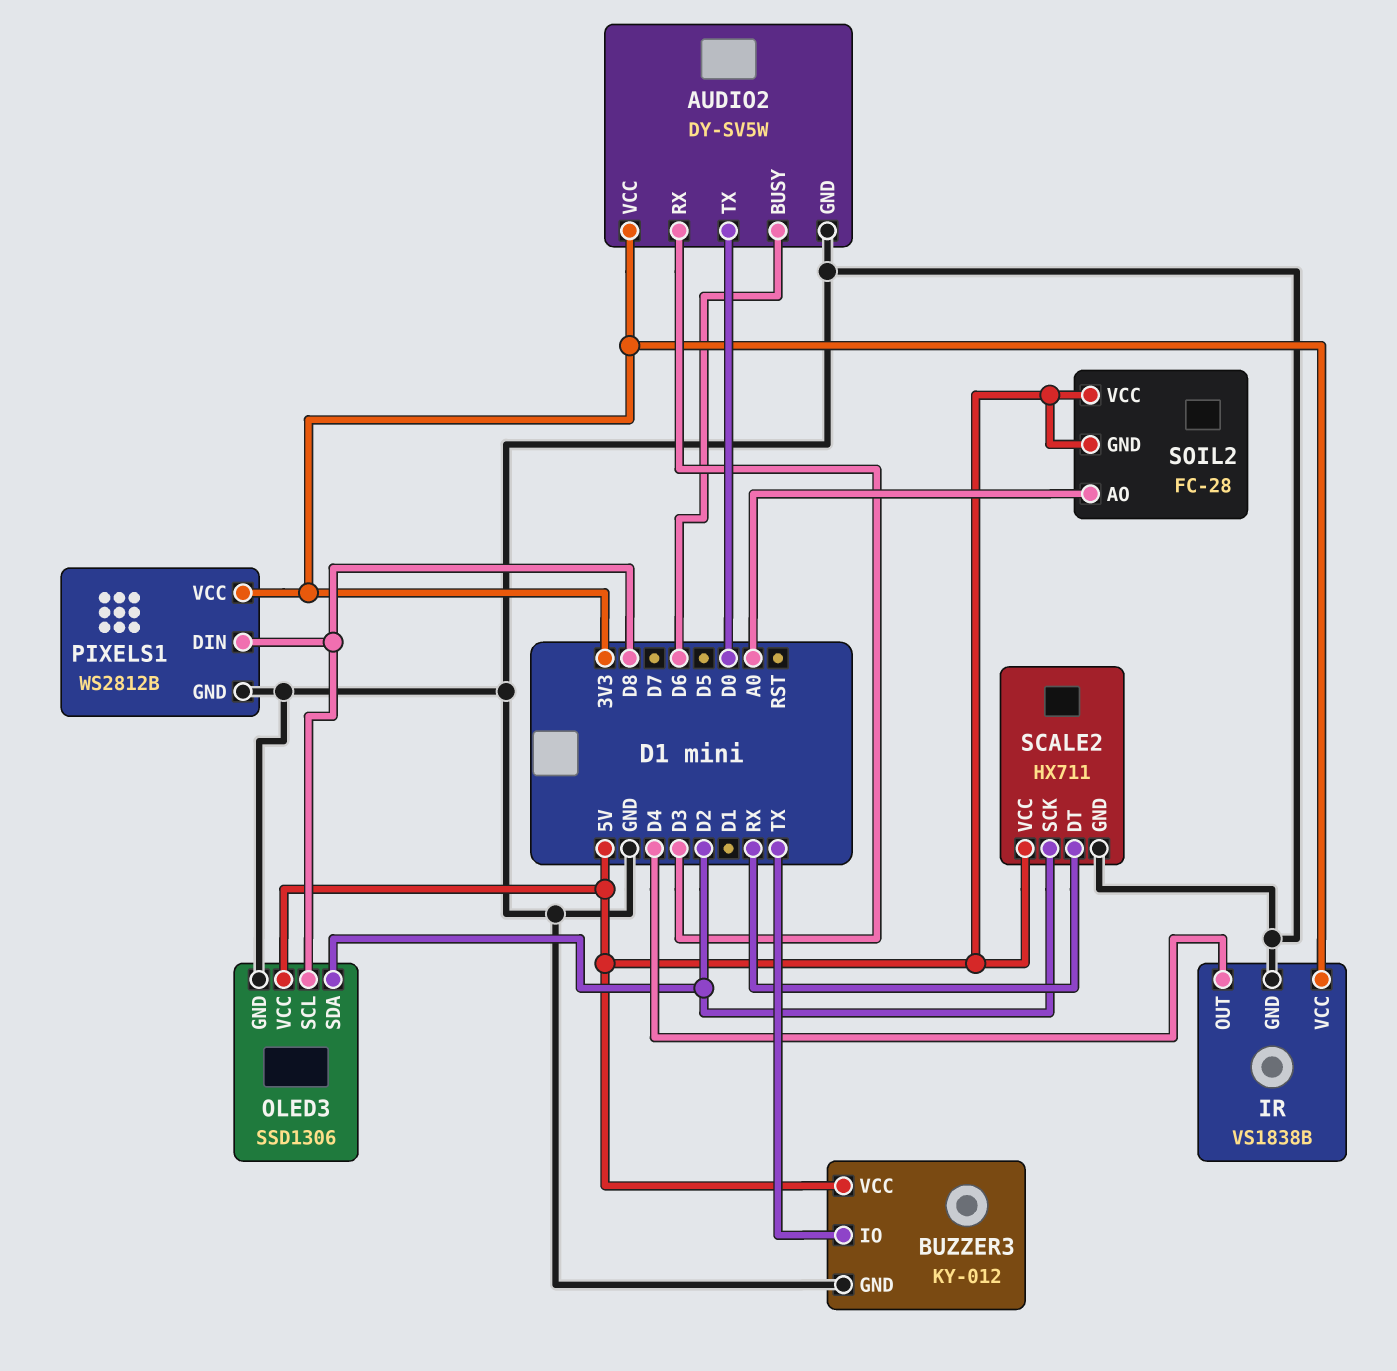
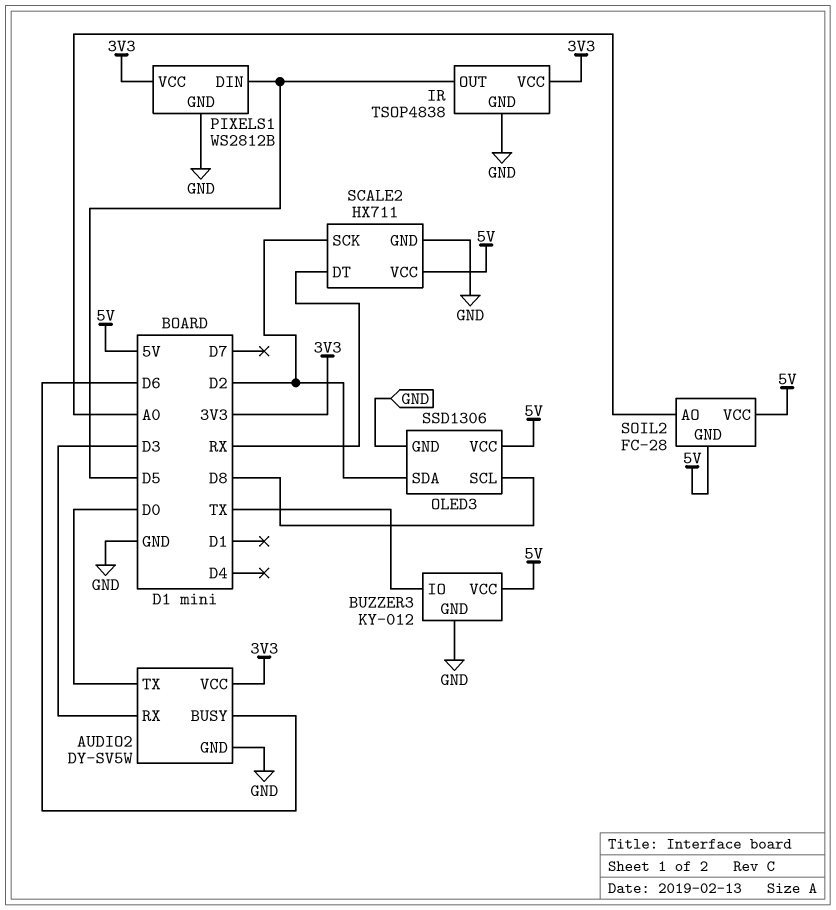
IR: VS1838B -> TSOP4838
IR pin OUT: D4 -> D5
PIXELS1 pin DIN: D8 -> D5

